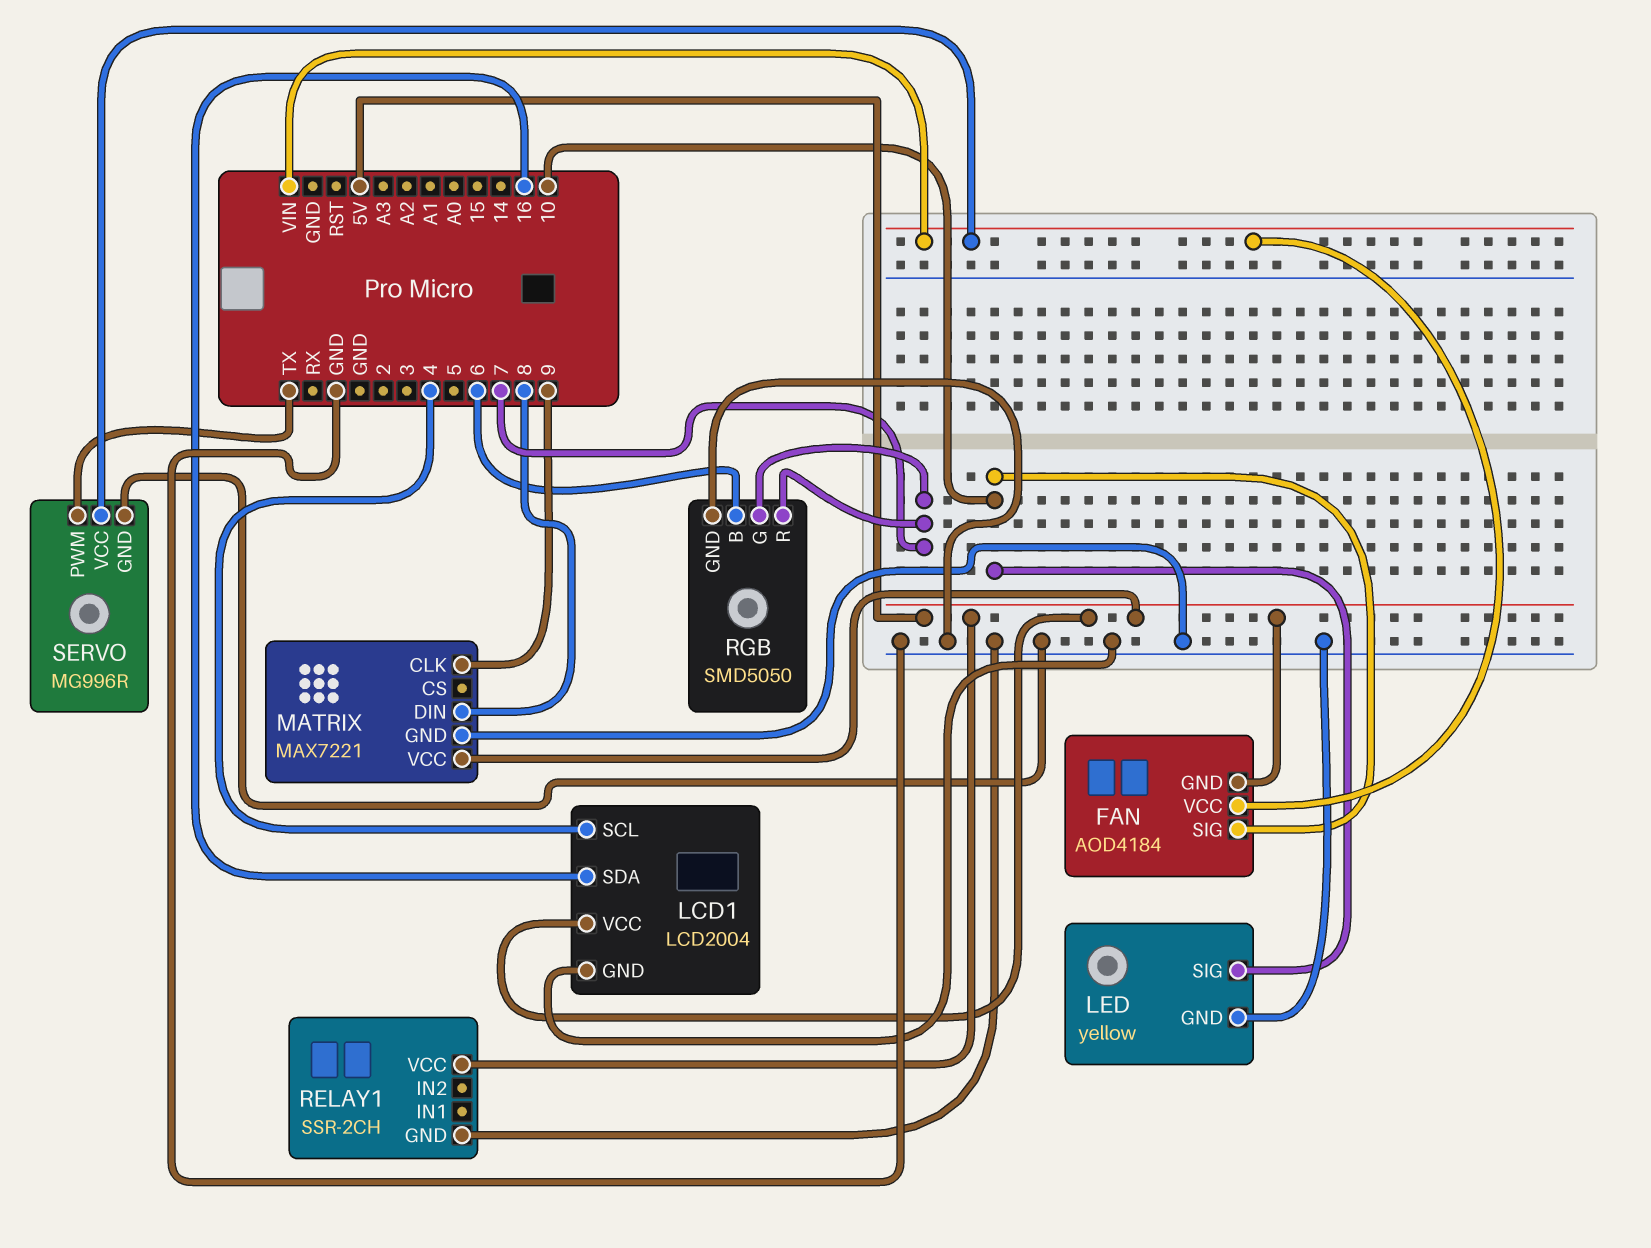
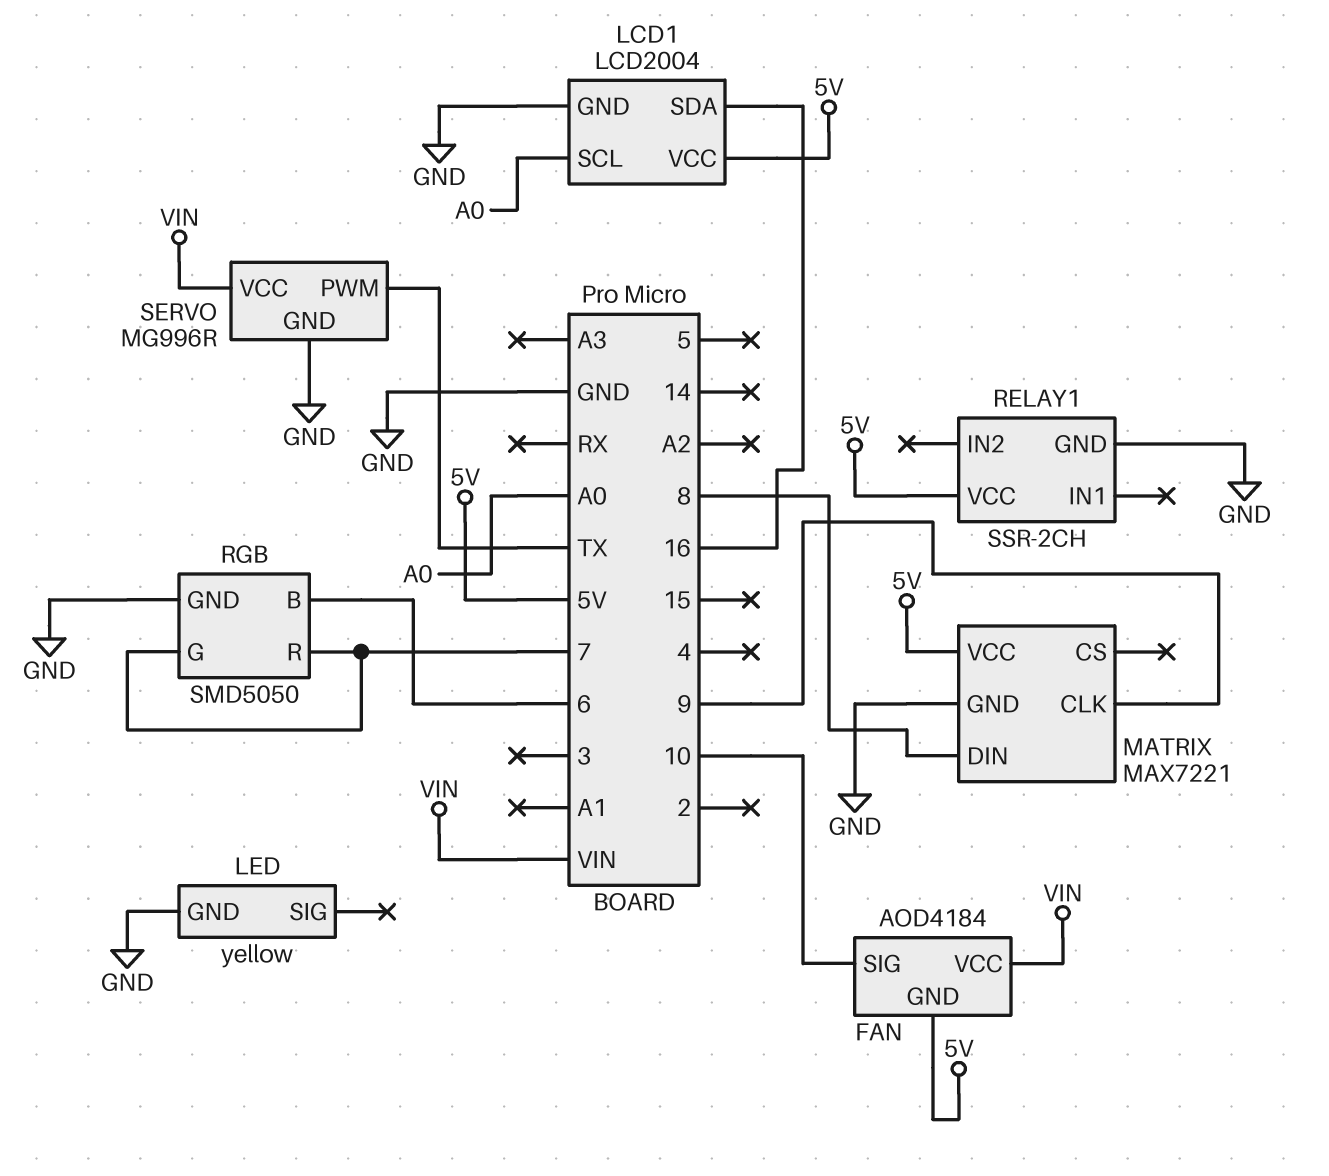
LCD1 pin SCL: 4 -> A0
LED pin SIG: 10 -> none

